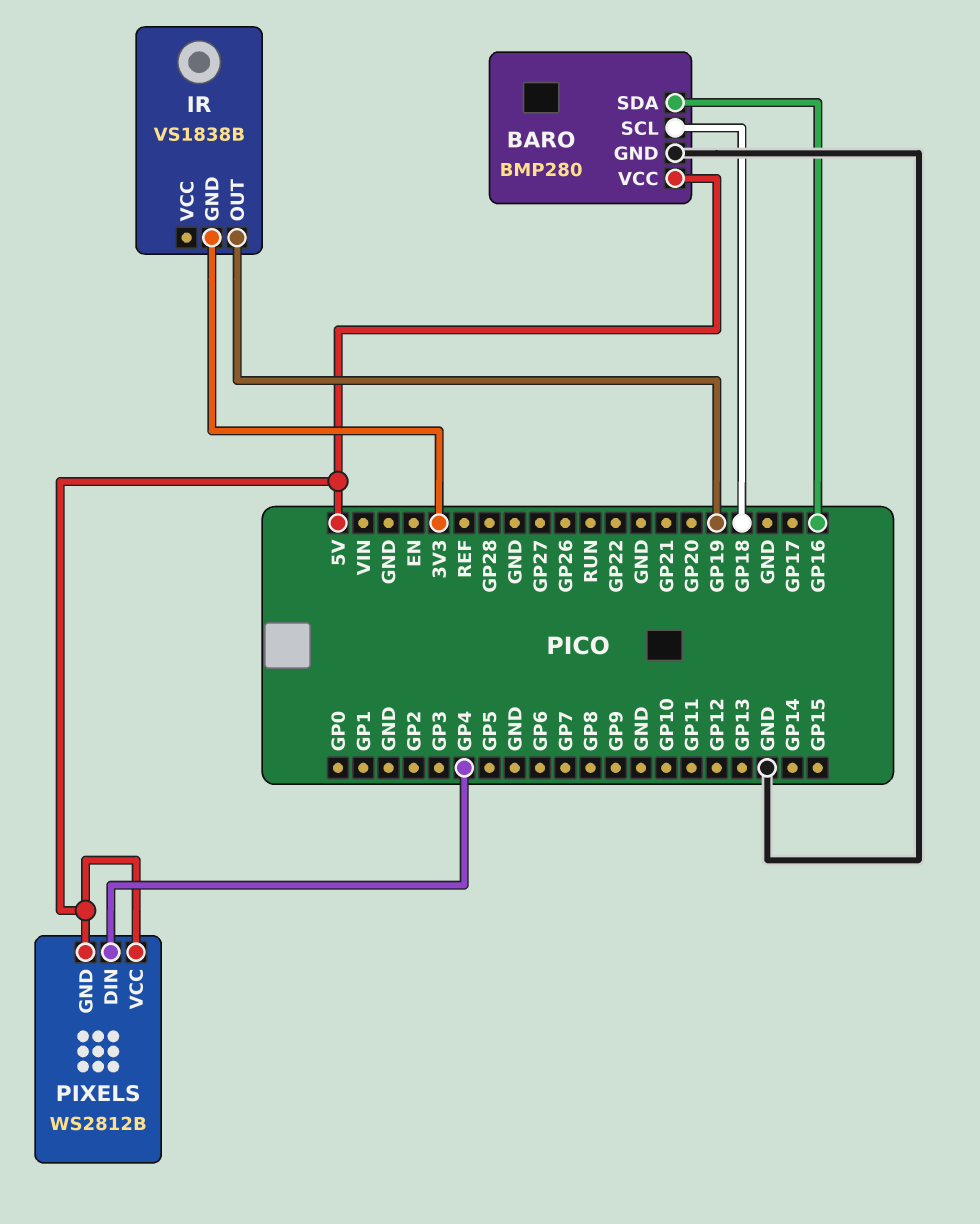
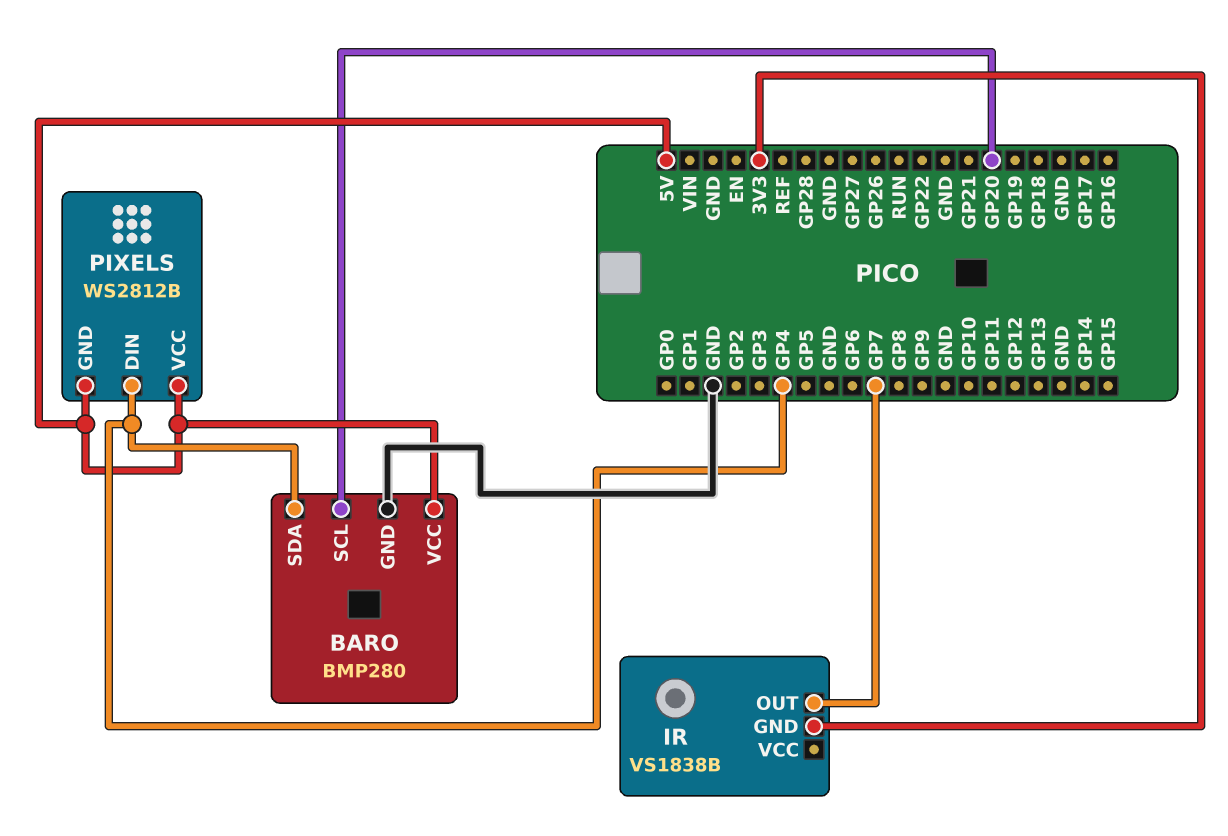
BARO pin SCL: GP18 -> GP20
BARO pin SDA: GP16 -> GP4
IR pin OUT: GP19 -> GP7

